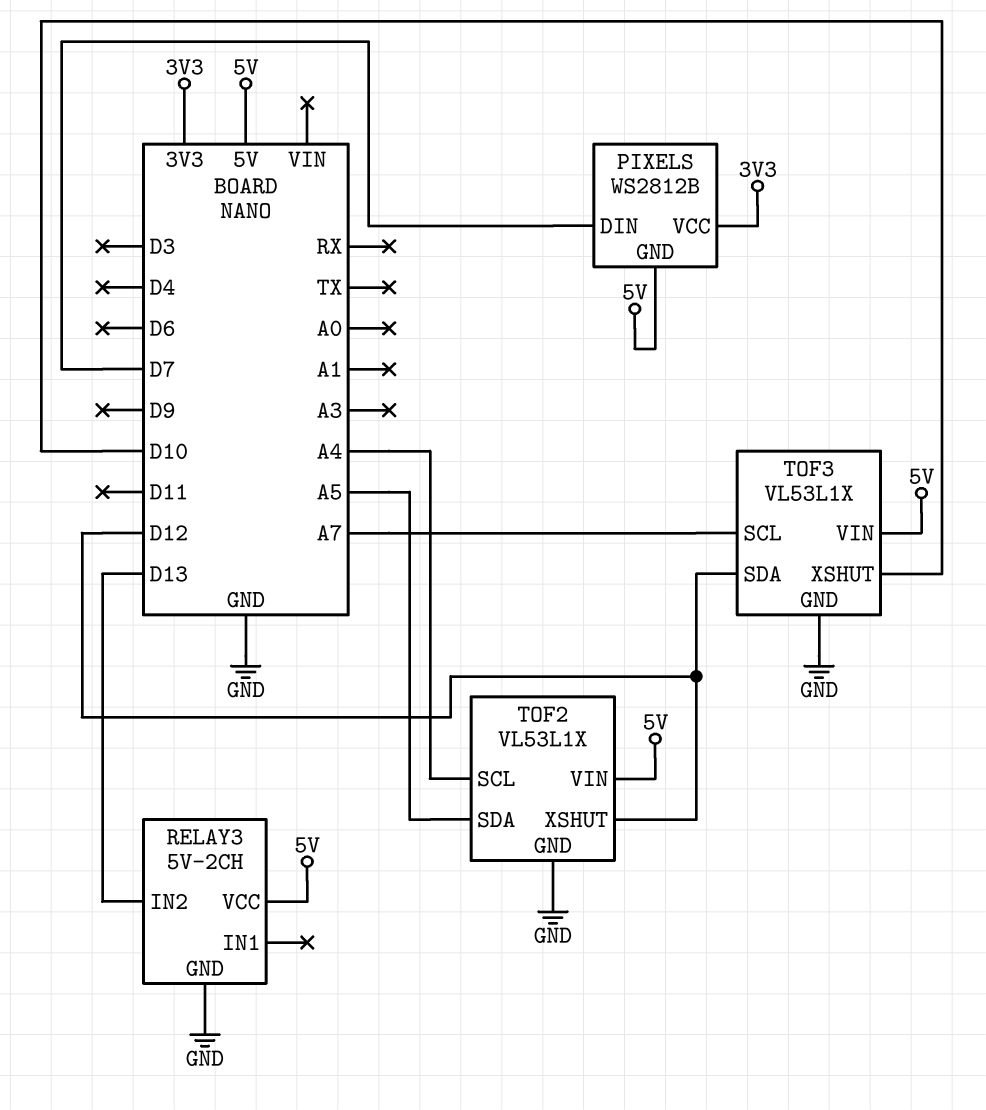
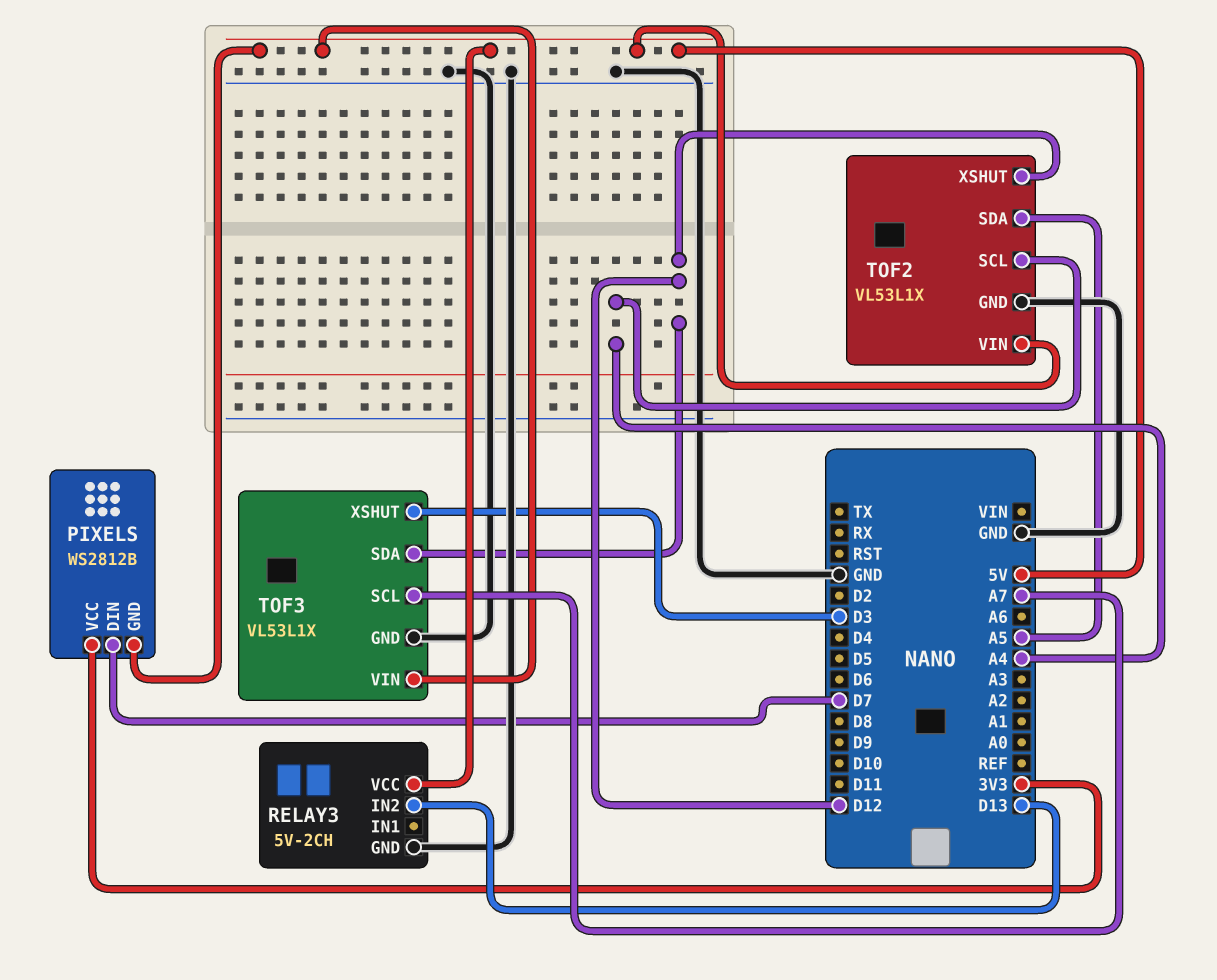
TOF3 pin XSHUT: D10 -> D3

